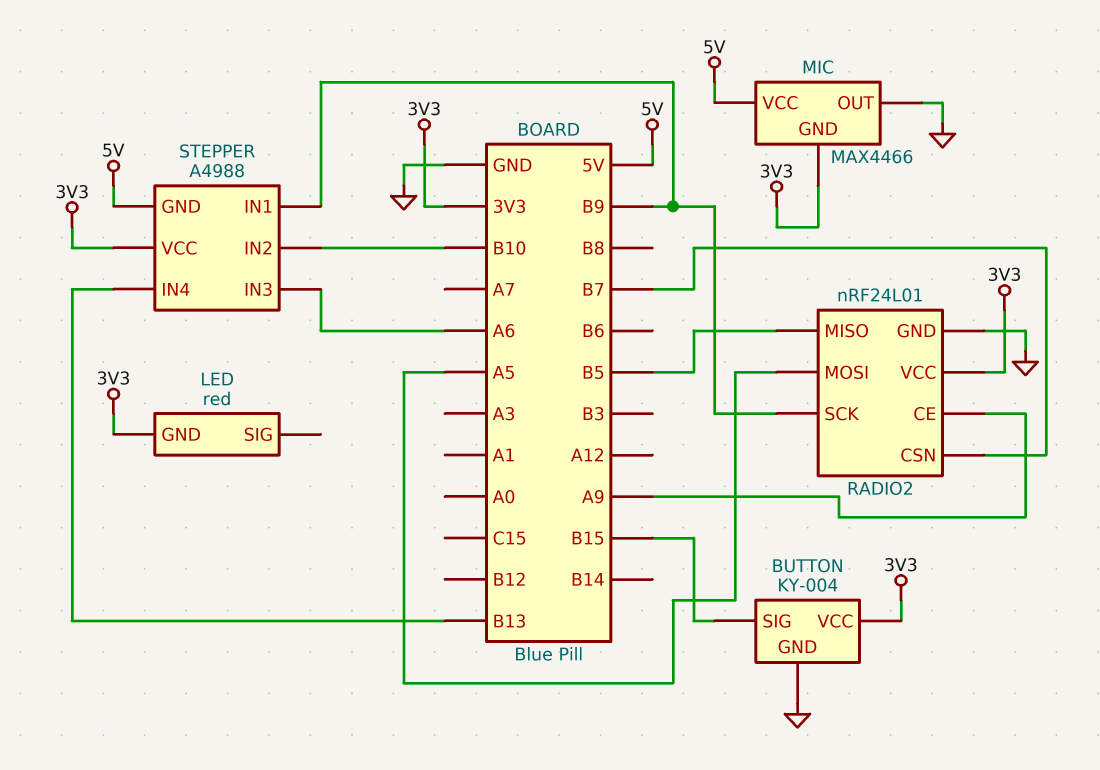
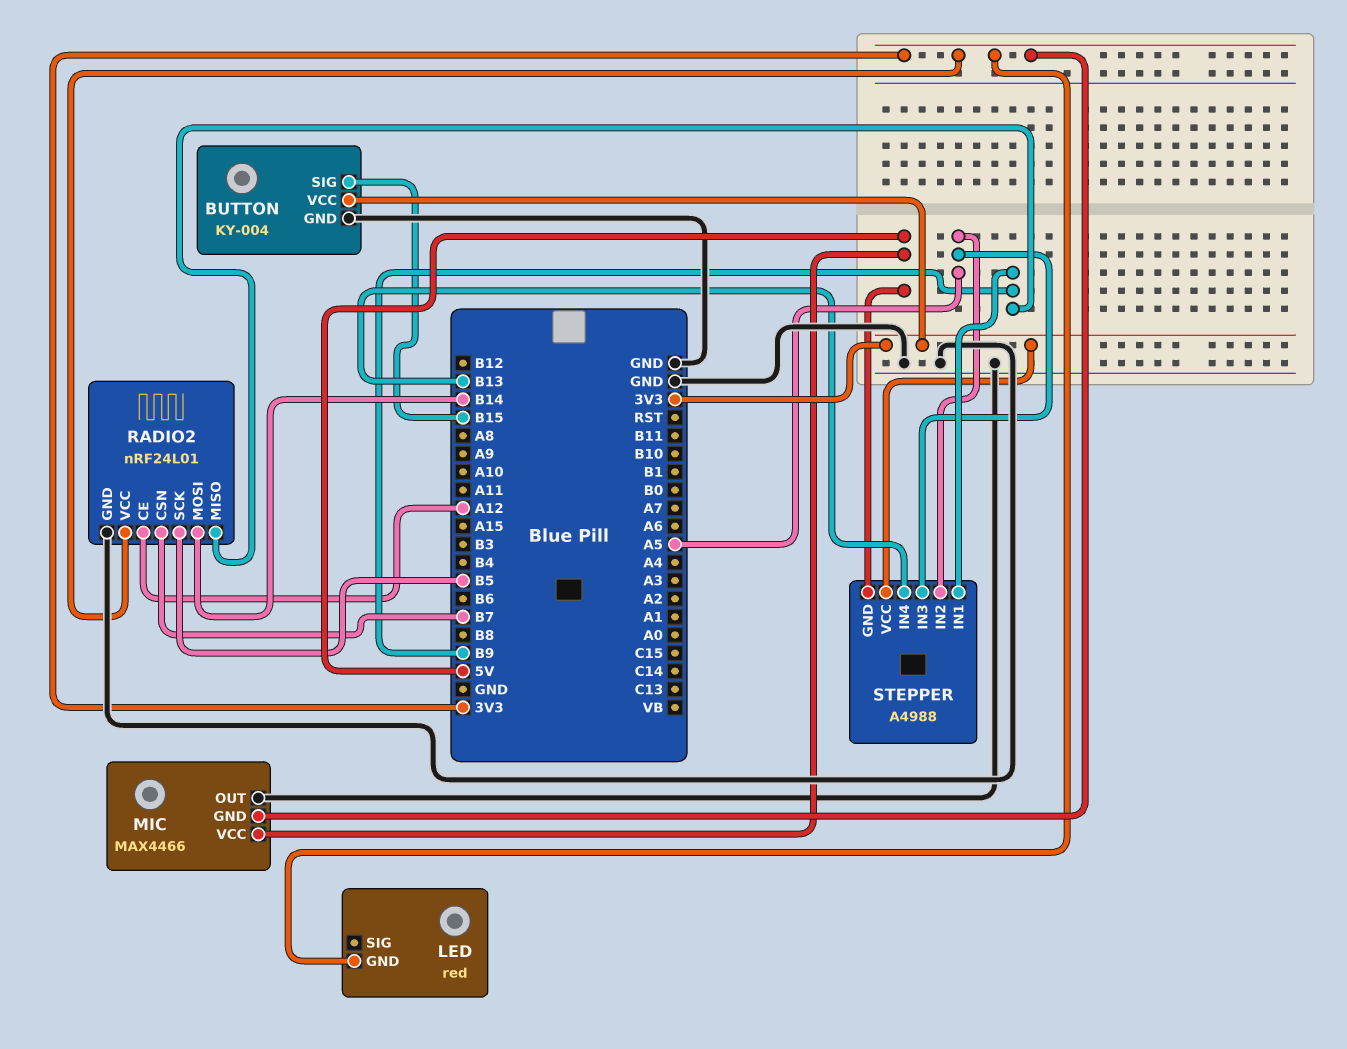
RADIO2 pin CE: A9 -> A12
RADIO2 pin MISO: B5 -> B9
RADIO2 pin MOSI: A5 -> B14
RADIO2 pin SCK: B9 -> B5
STEPPER pin IN2: B10 -> A5
STEPPER pin IN3: A6 -> A5

